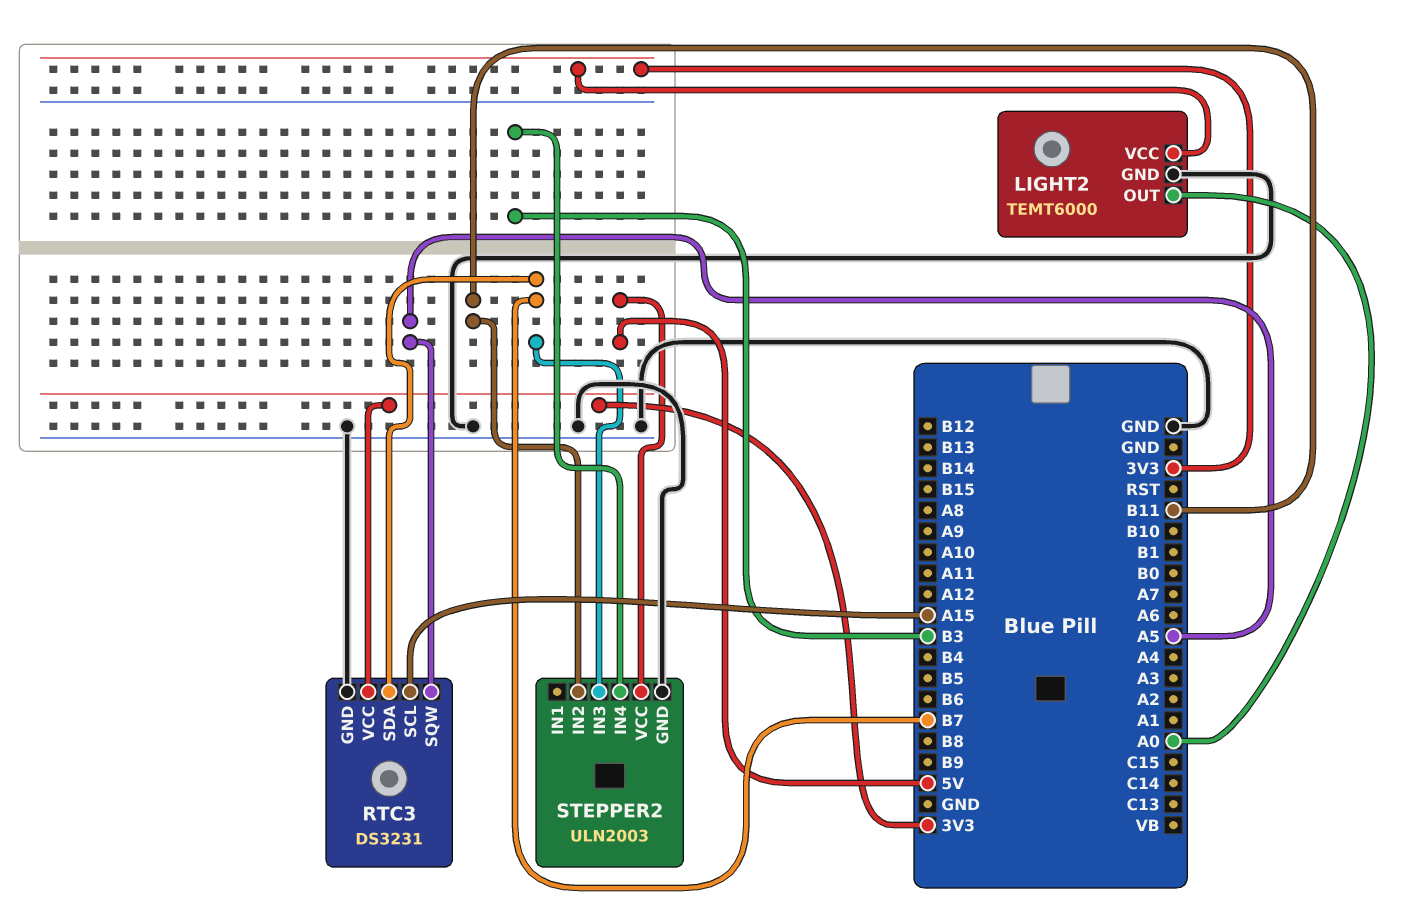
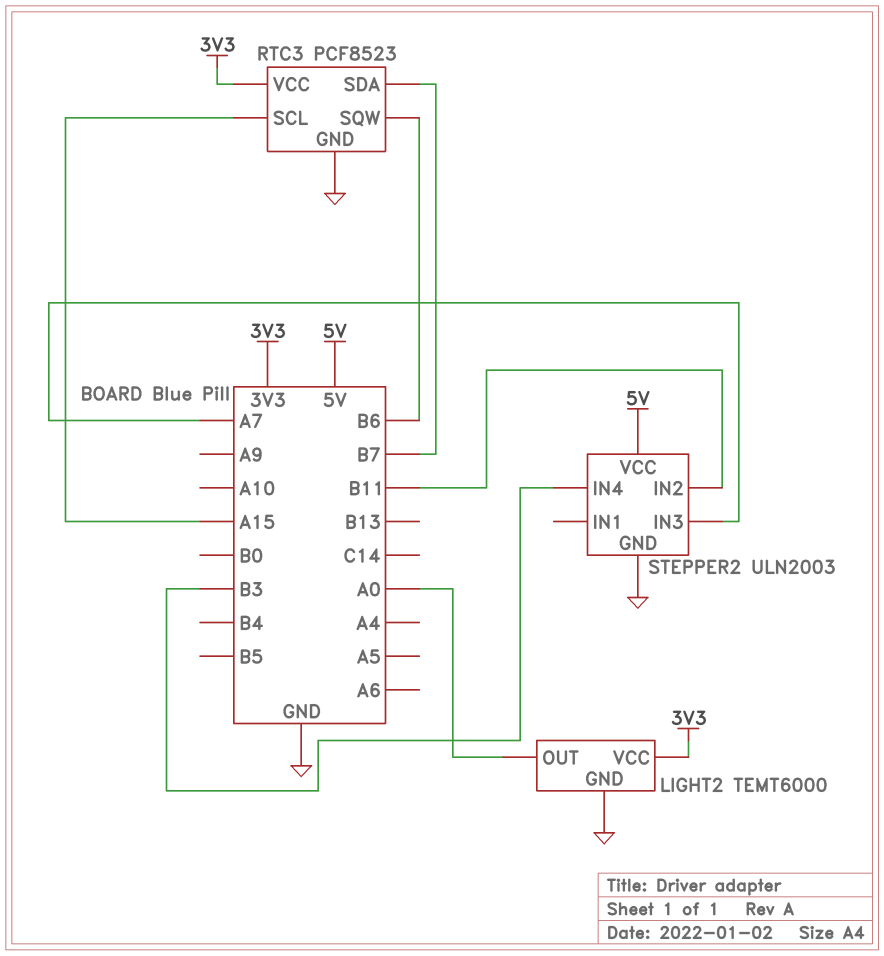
RTC3: DS3231 -> PCF8523
RTC3 pin SQW: A5 -> B6
STEPPER2 pin IN3: B7 -> A7

